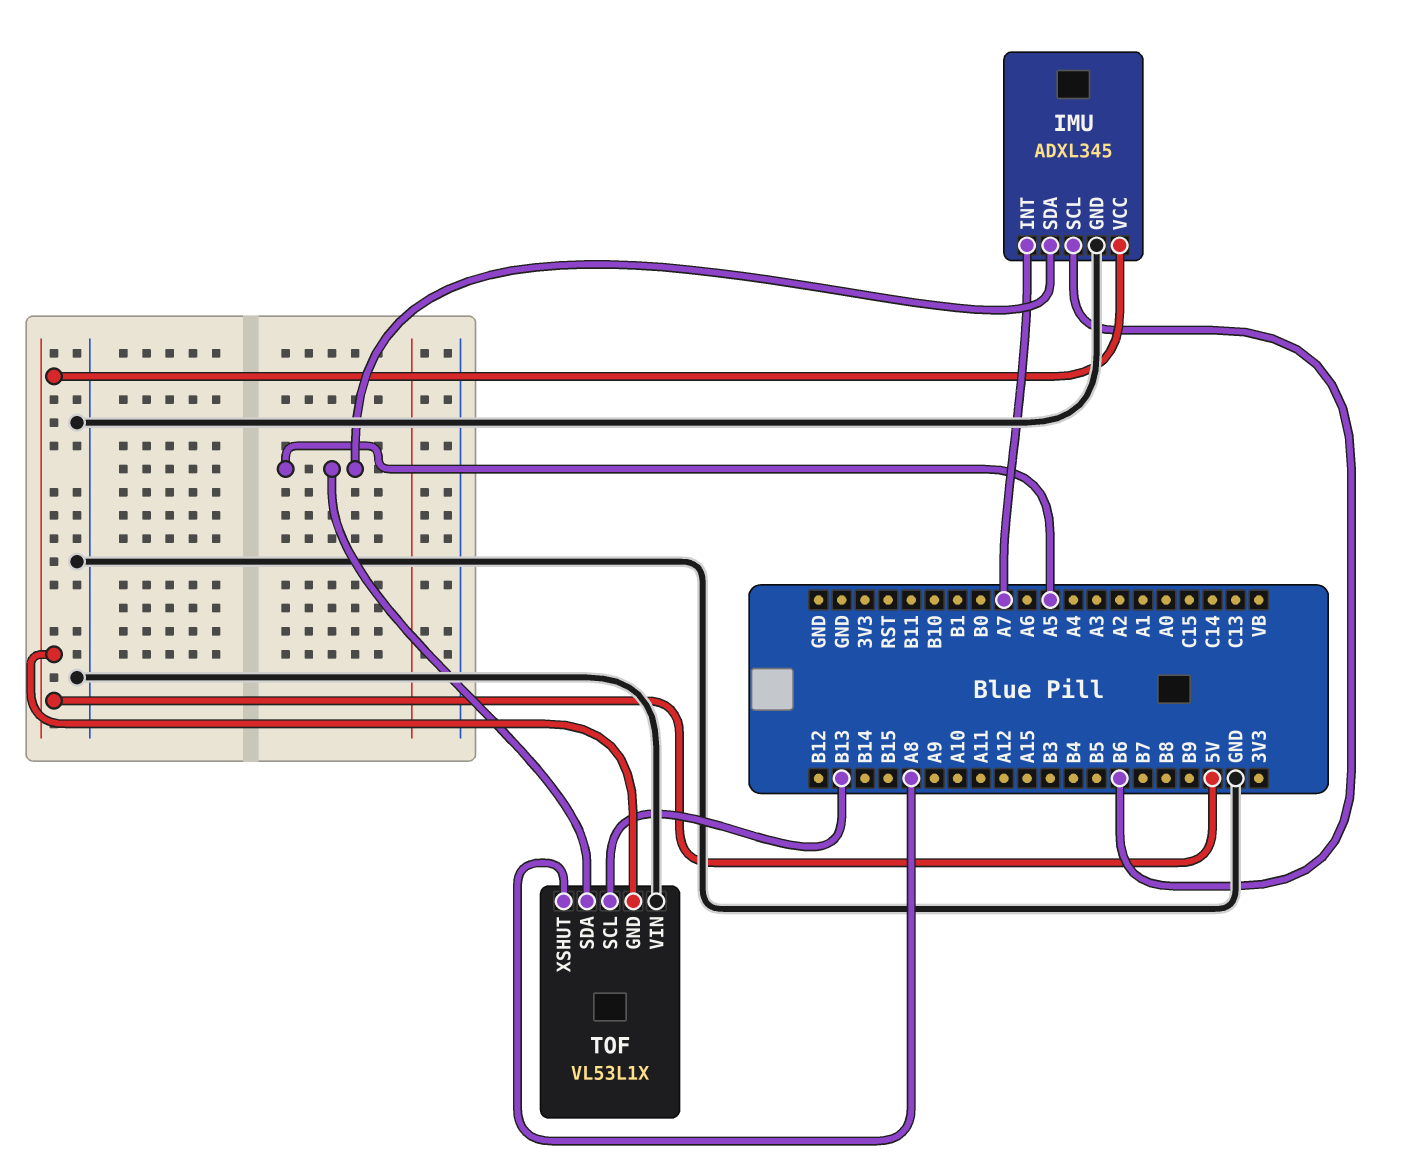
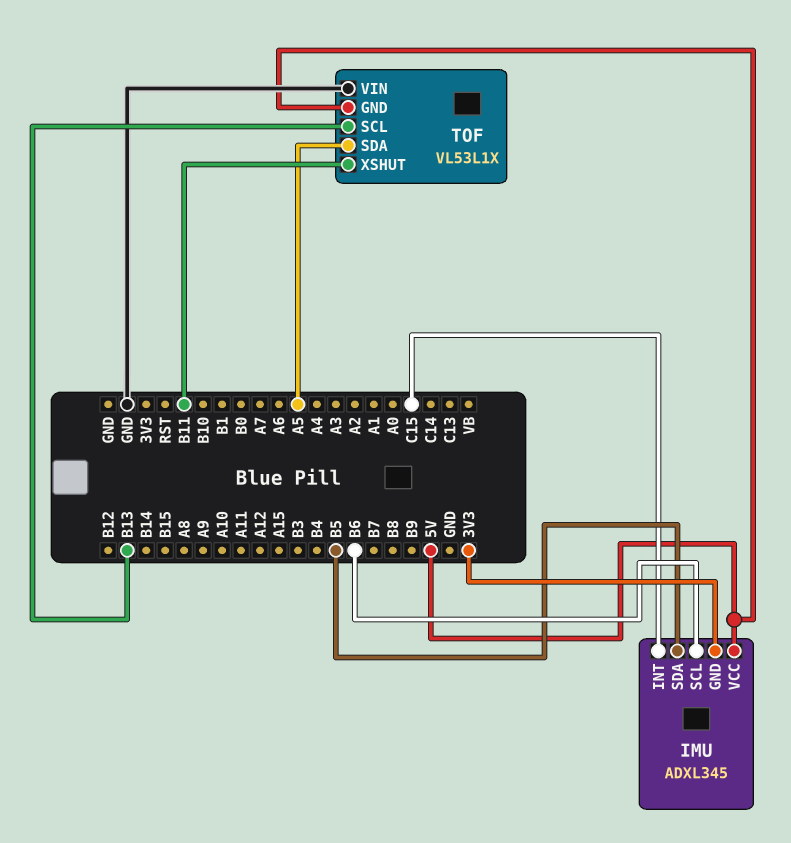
IMU pin GND: GND -> 3V3
IMU pin INT: A7 -> C15
IMU pin SDA: A5 -> B5
TOF pin XSHUT: A8 -> B11

